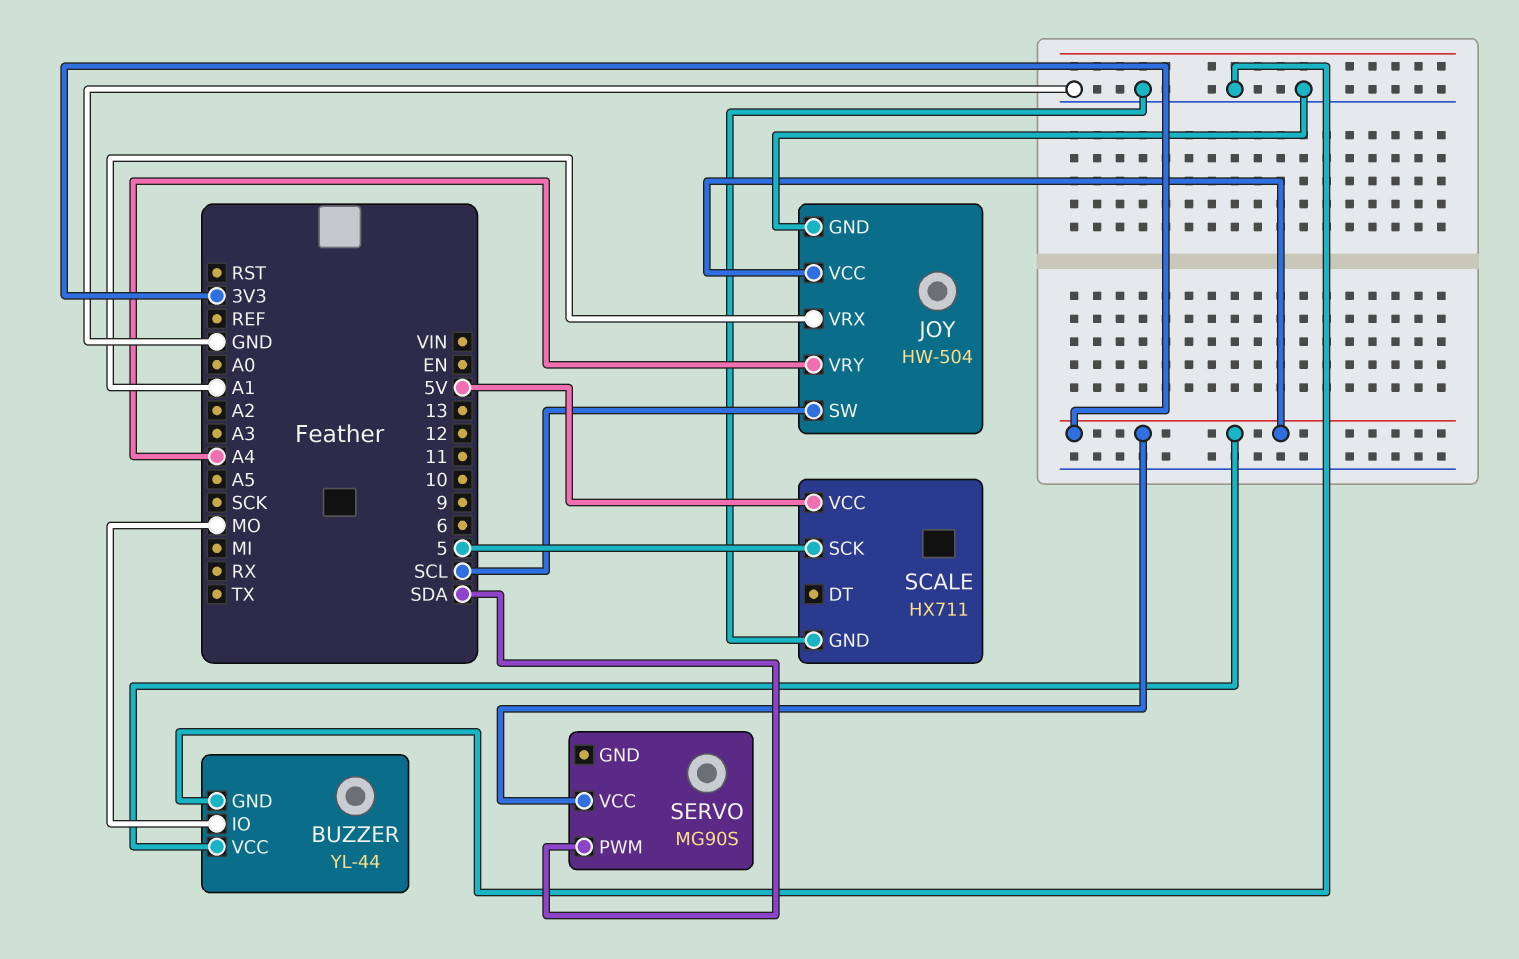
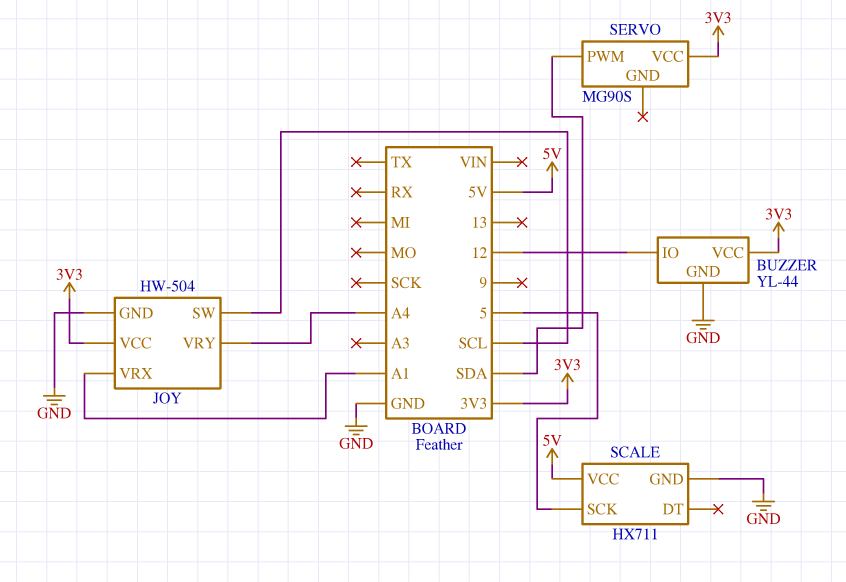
BUZZER pin IO: MO -> 12

